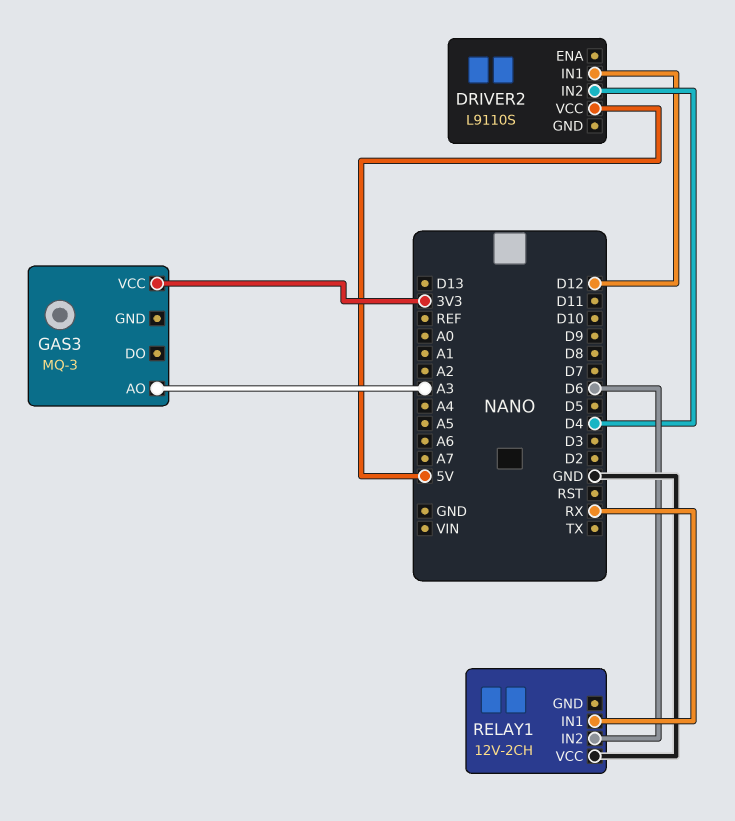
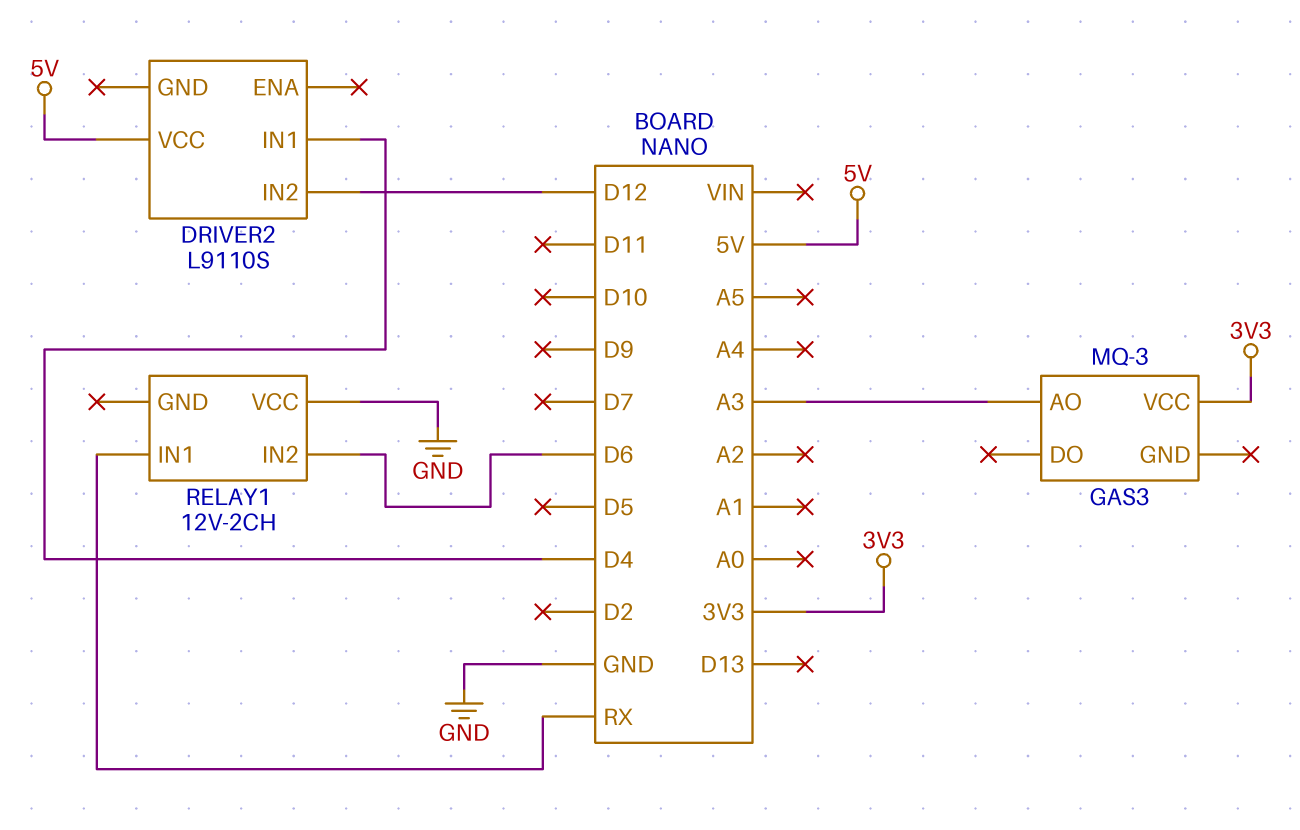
DRIVER2 pin IN1: D12 -> D4
DRIVER2 pin IN2: D4 -> D12

